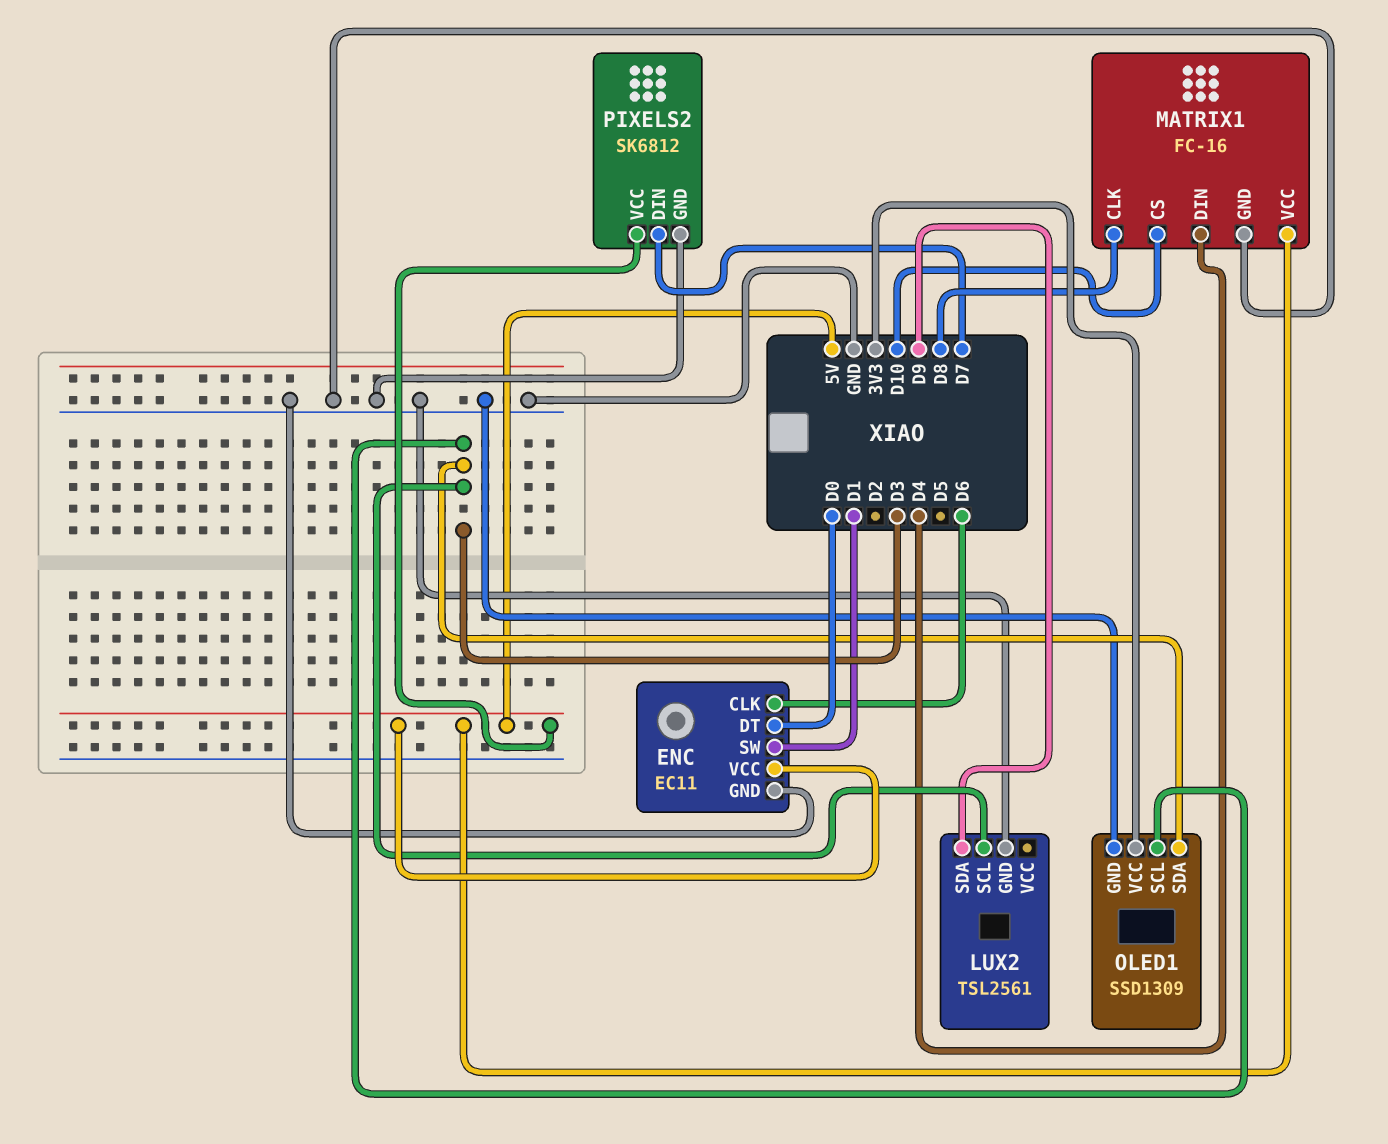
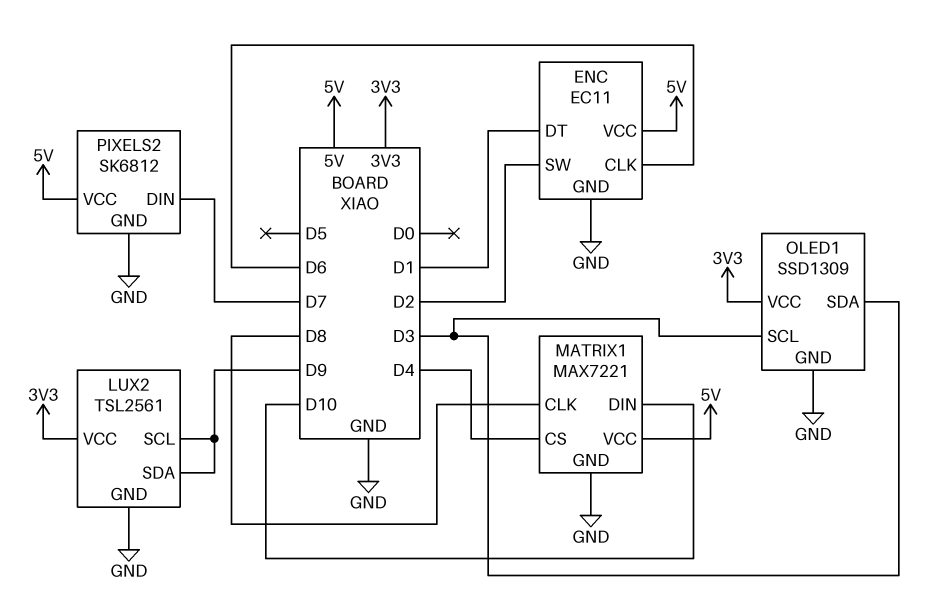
ENC pin DT: D0 -> D1
ENC pin SW: D1 -> D2
LUX2 pin SCL: D3 -> D9
LUX2 pin VCC: none -> 3V3
MATRIX1: FC-16 -> MAX7221
MATRIX1 pin CS: D10 -> D4
MATRIX1 pin DIN: D4 -> D10

